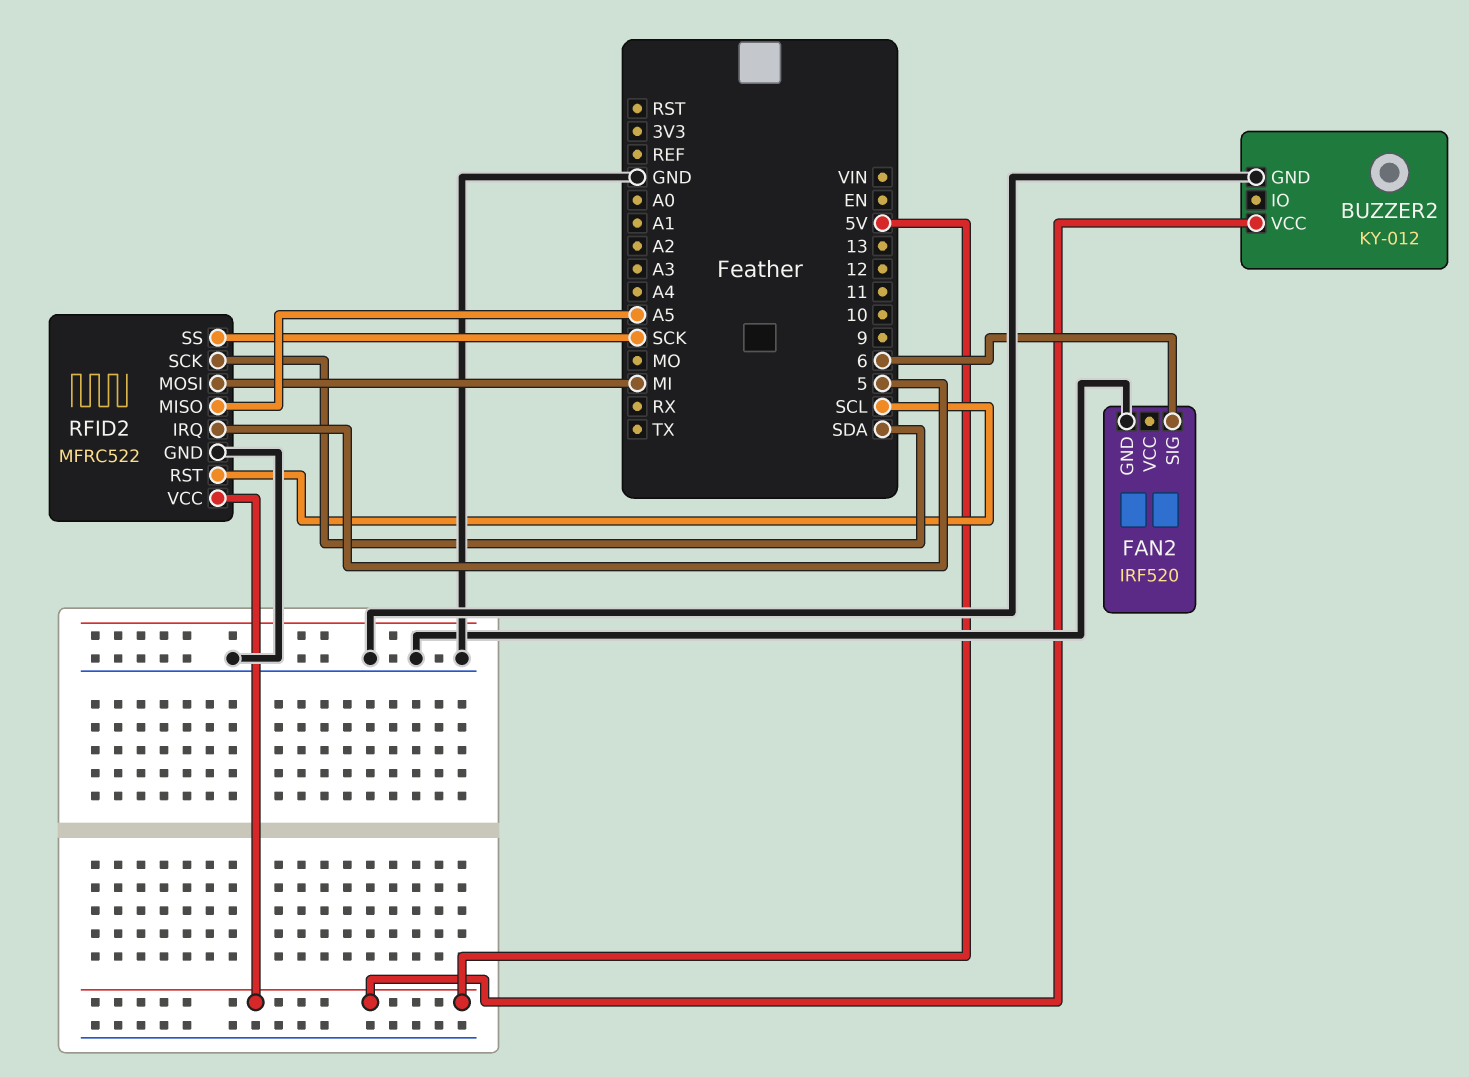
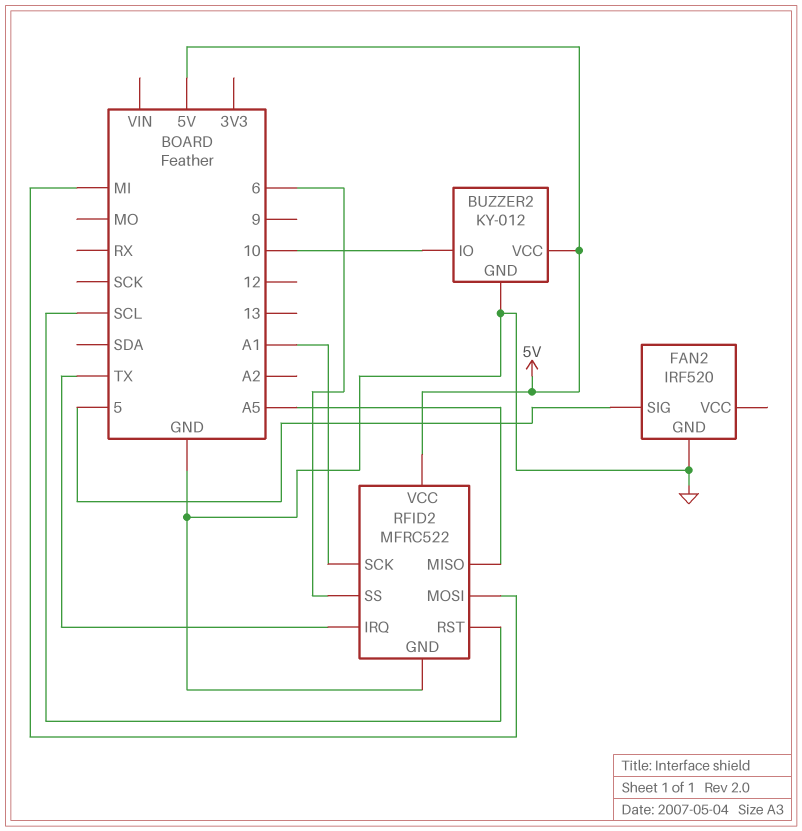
BUZZER2 pin IO: none -> 10
FAN2 pin SIG: 6 -> 5
RFID2 pin IRQ: 5 -> TX
RFID2 pin SCK: SDA -> A1
RFID2 pin SS: SCK -> 6

